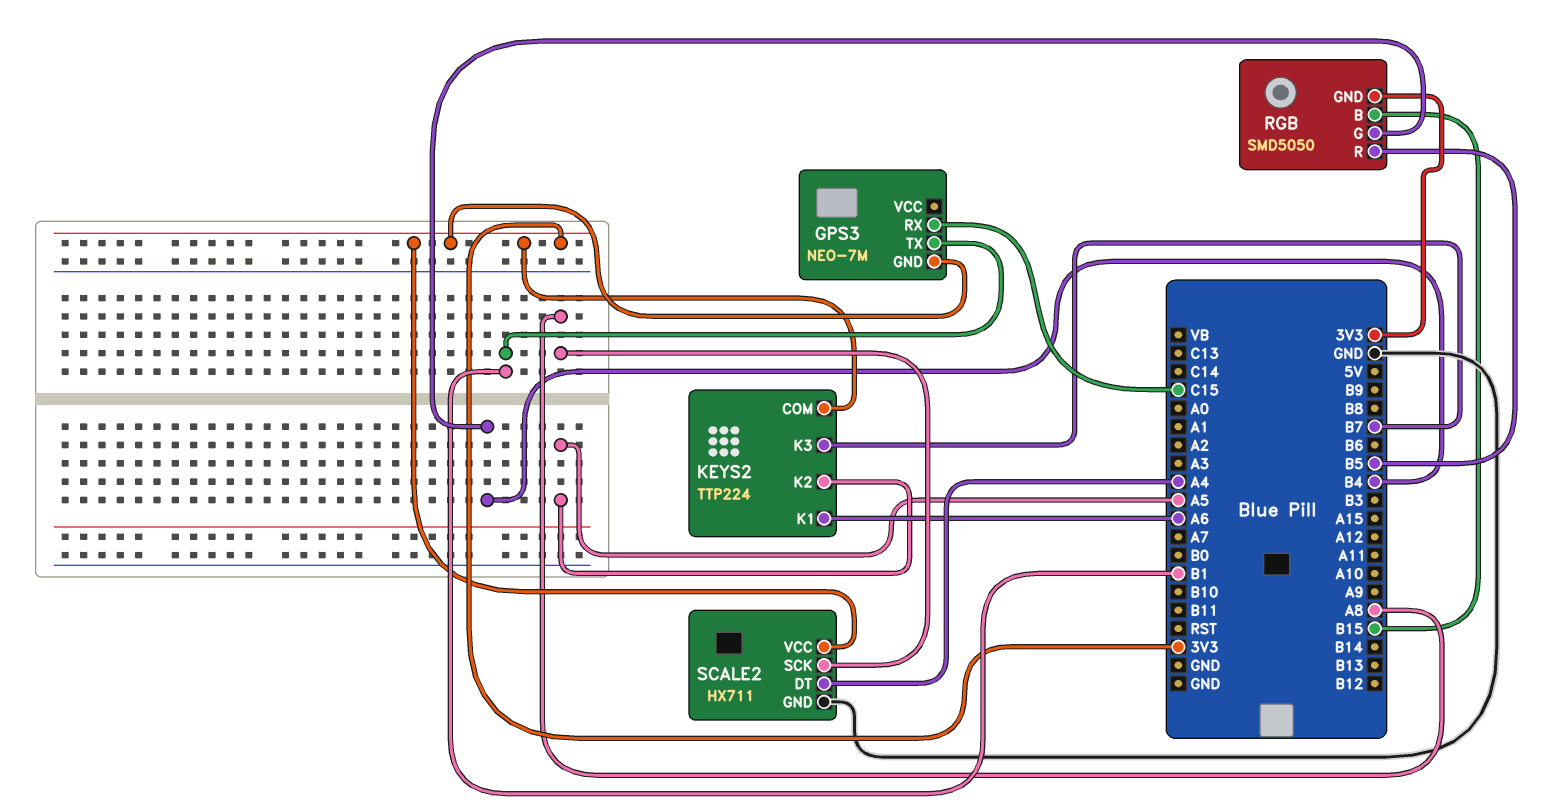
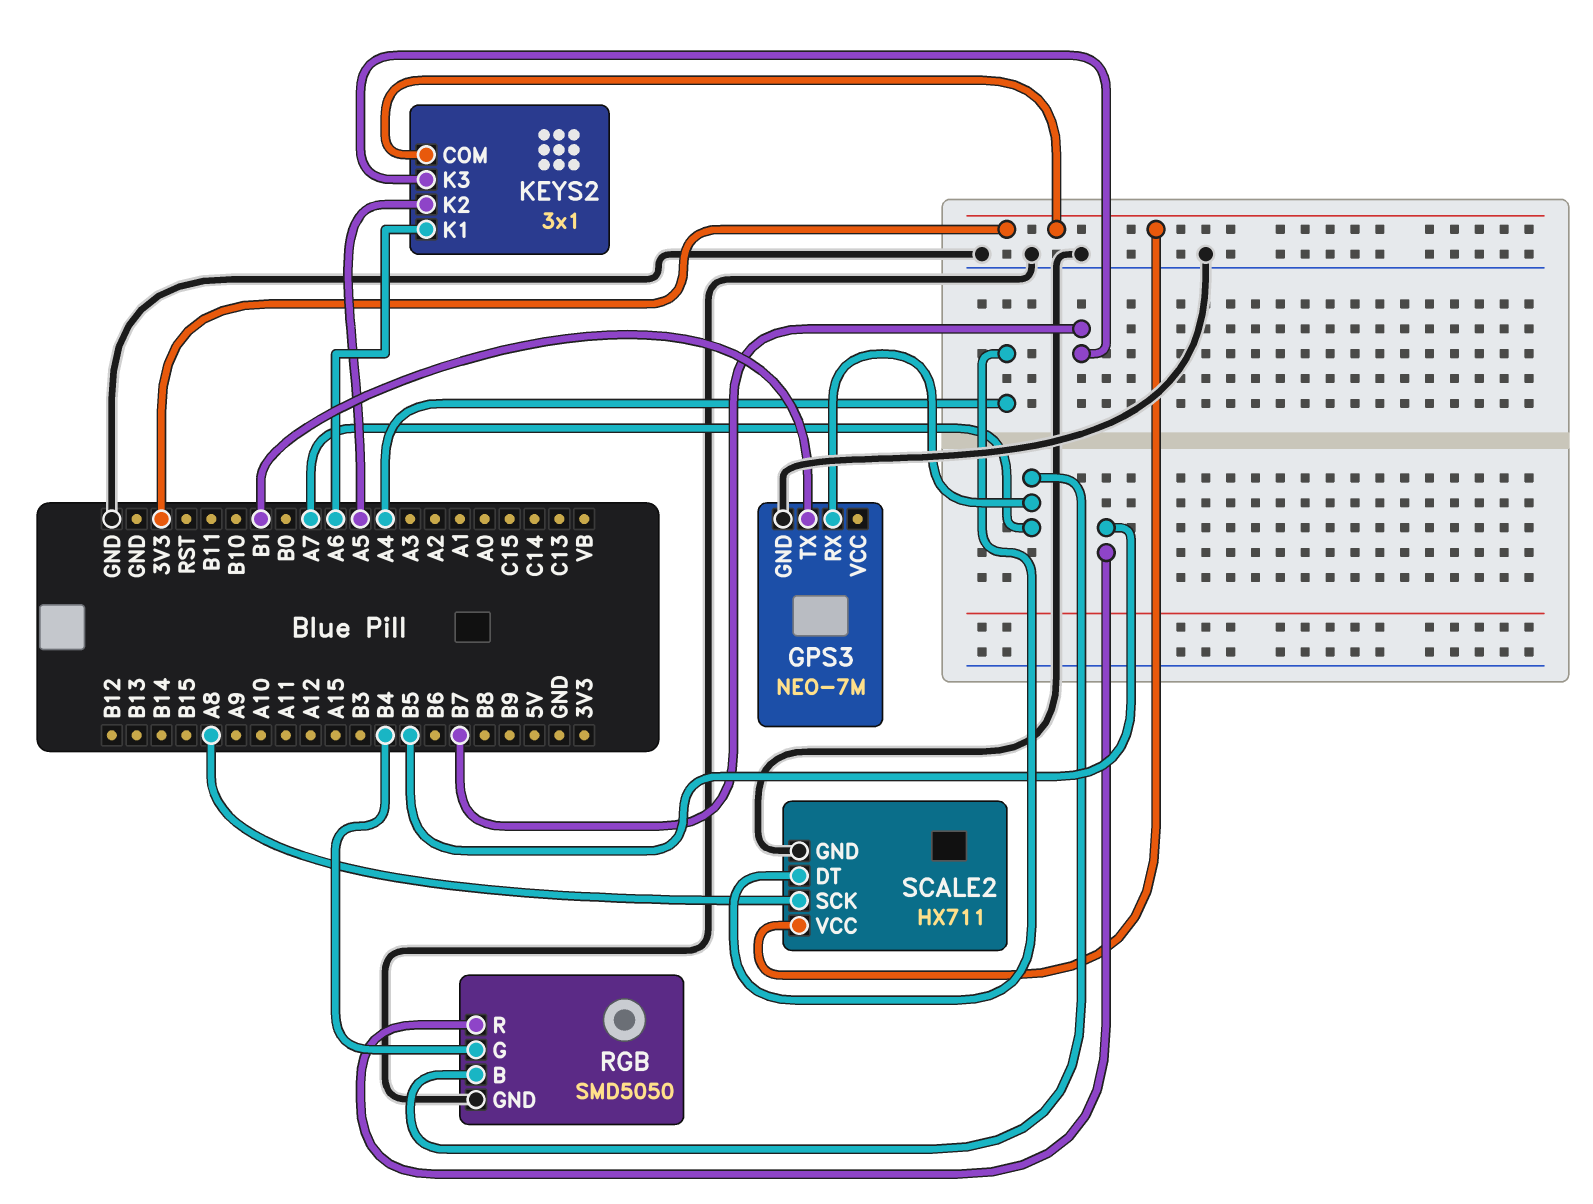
GPS3 pin GND: 3V3 -> GND
GPS3 pin RX: C15 -> A7
KEYS2: TTP224 -> 3x1
RGB pin B: B15 -> A7
RGB pin GND: 3V3 -> GND

